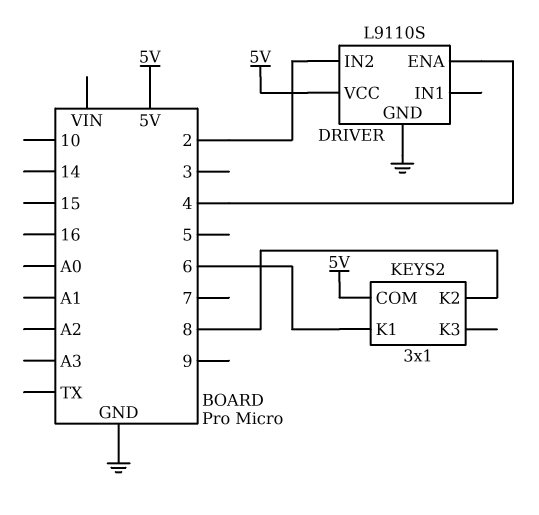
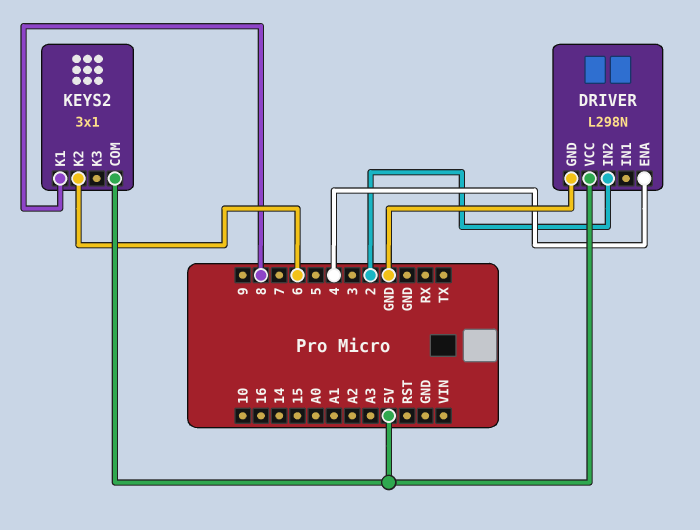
DRIVER: L9110S -> L298N
KEYS2 pin K1: 6 -> 8
KEYS2 pin K2: 8 -> 6

